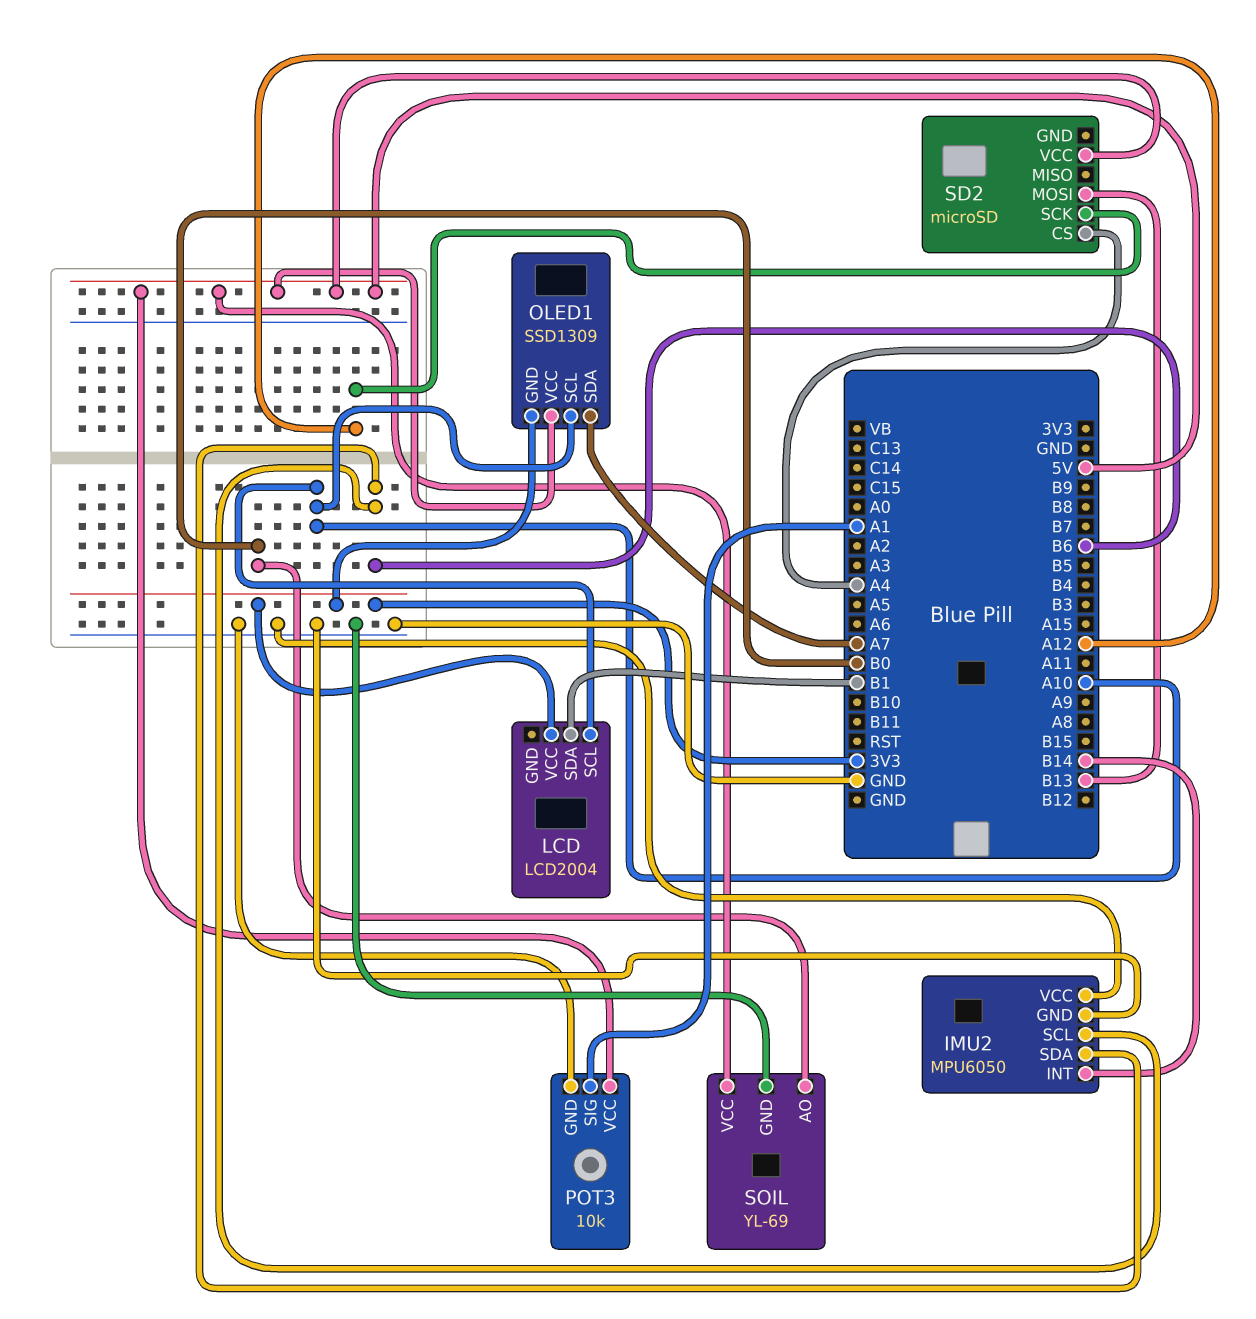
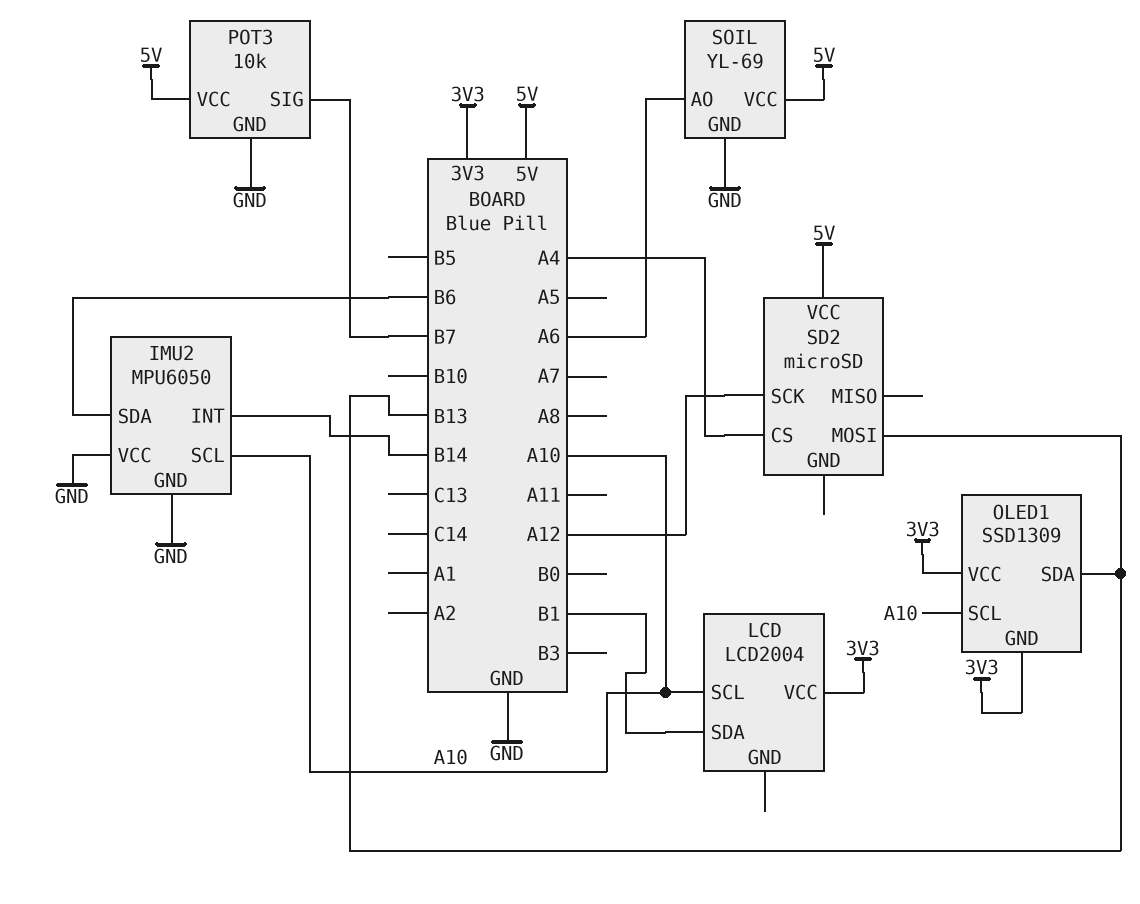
IMU2 pin SCL: B6 -> A10
OLED1 pin SDA: A7 -> B13
OLED1 pin VCC: 5V -> 3V3
POT3 pin SIG: A1 -> B7
SOIL pin AO: B0 -> A6

